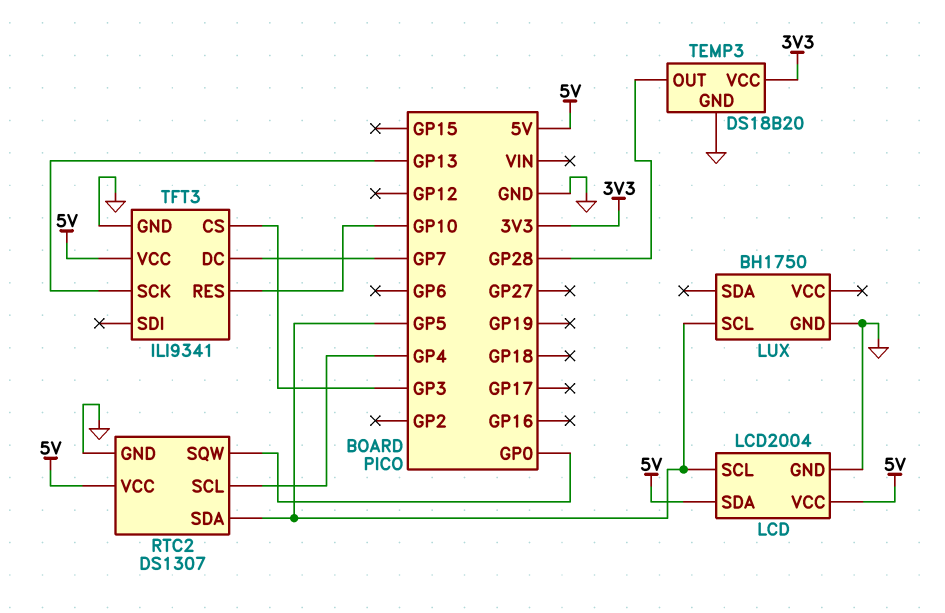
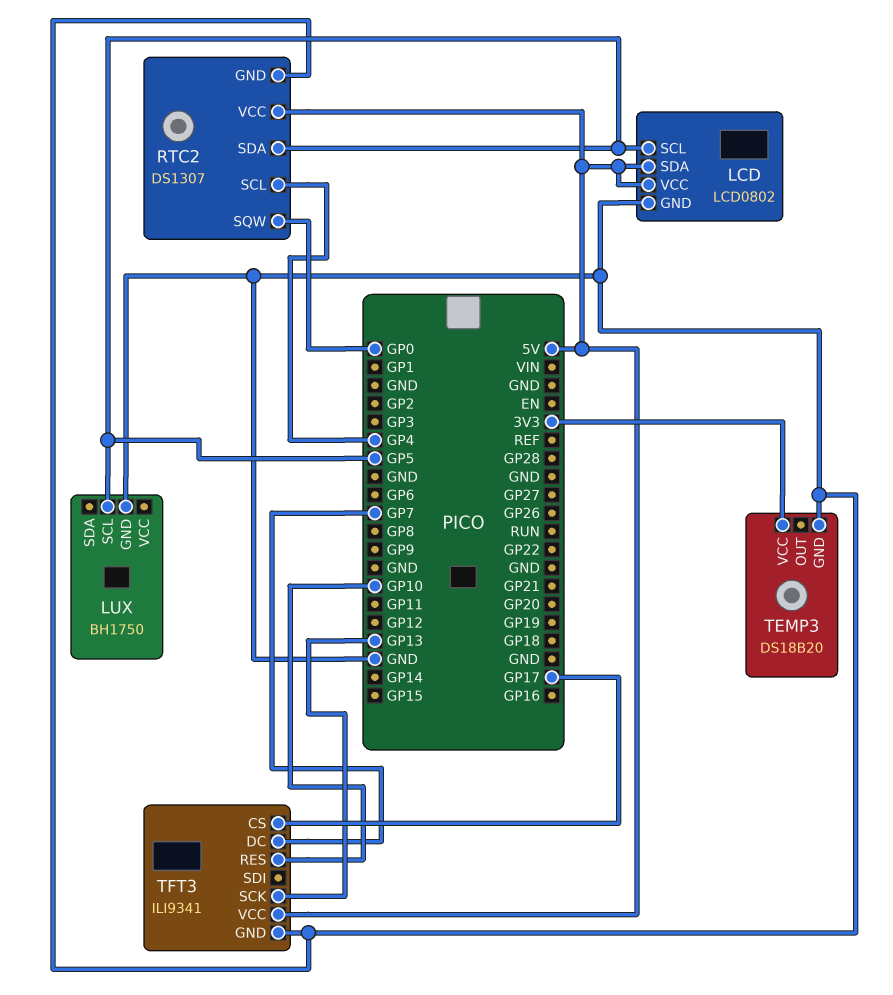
LCD: LCD2004 -> LCD0802
TEMP3 pin OUT: GP28 -> none
TFT3 pin CS: GP3 -> GP17

